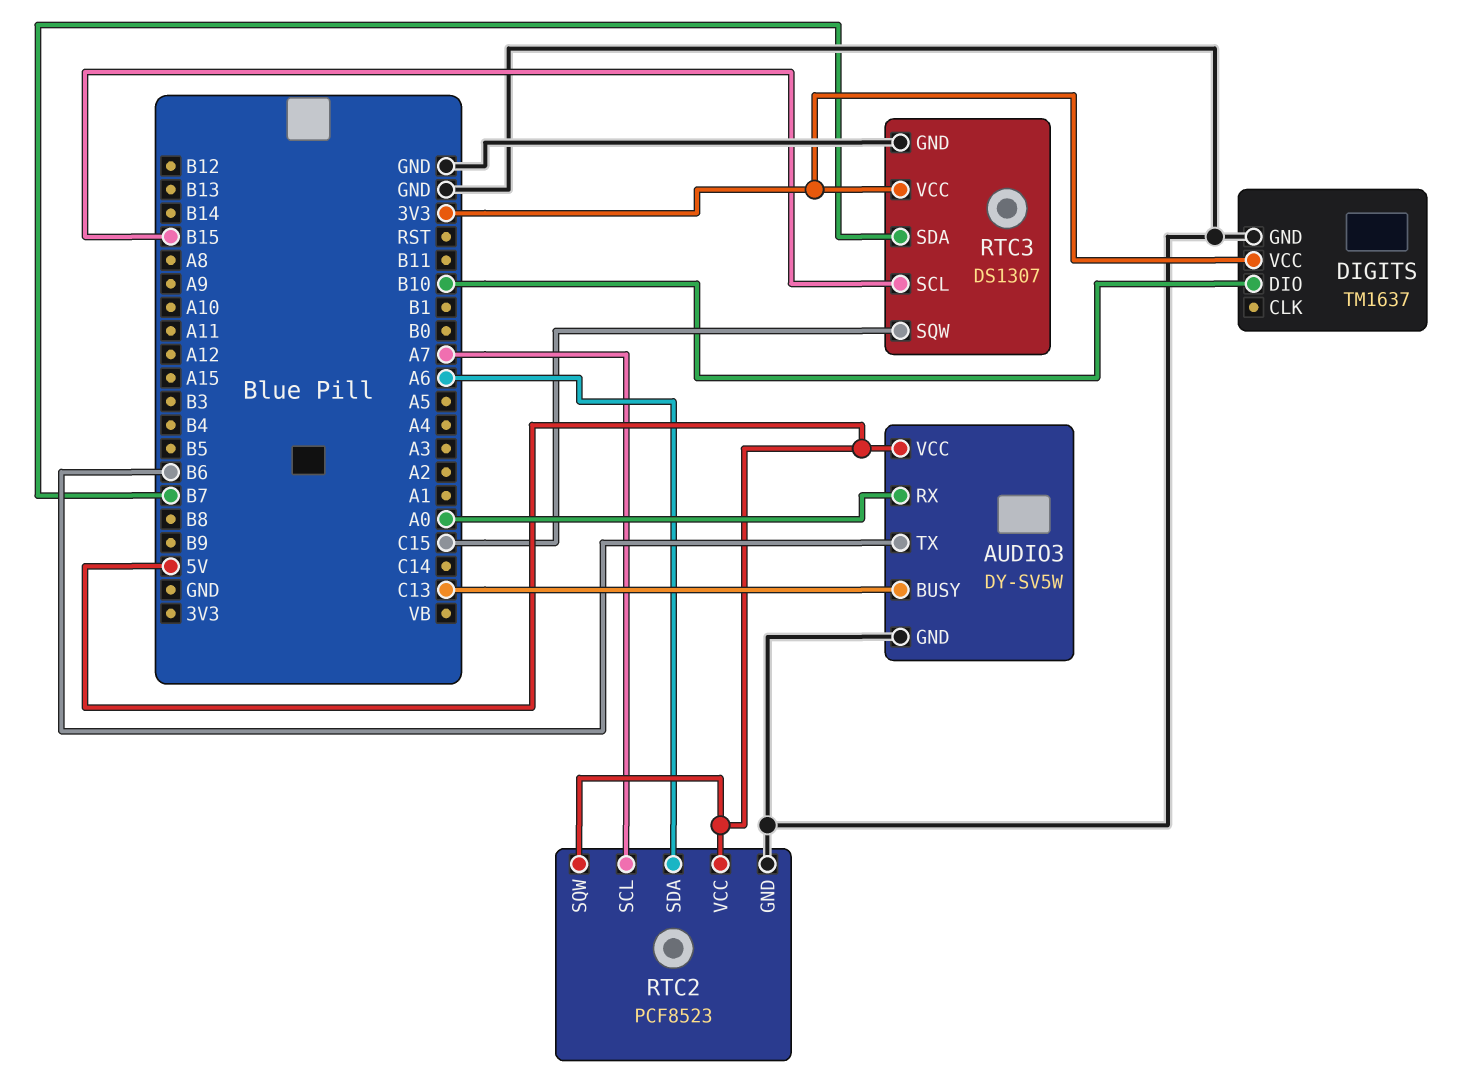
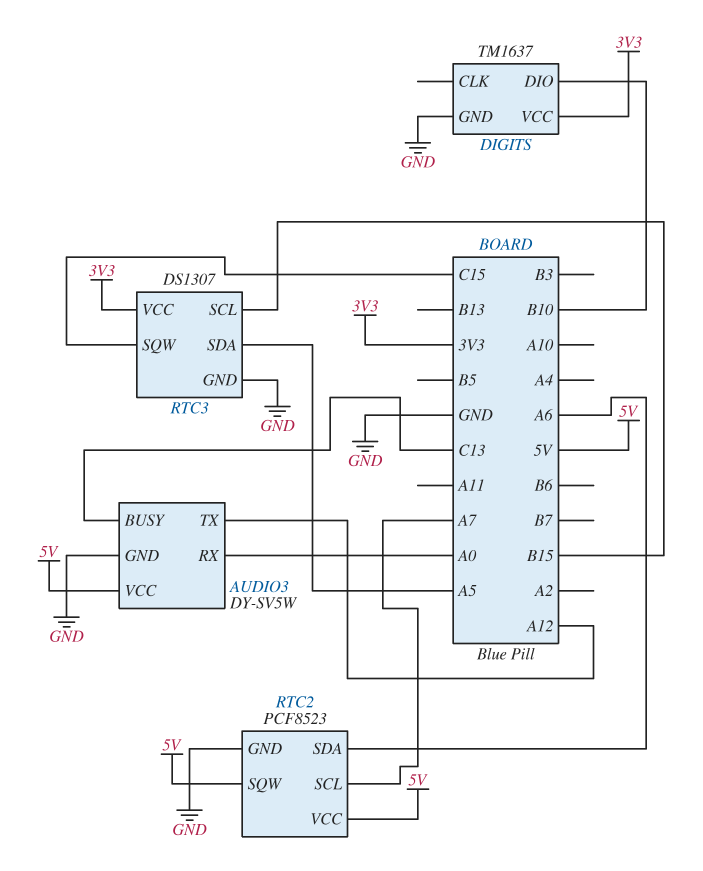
AUDIO3 pin TX: B6 -> A12
RTC3 pin SDA: B7 -> A5

